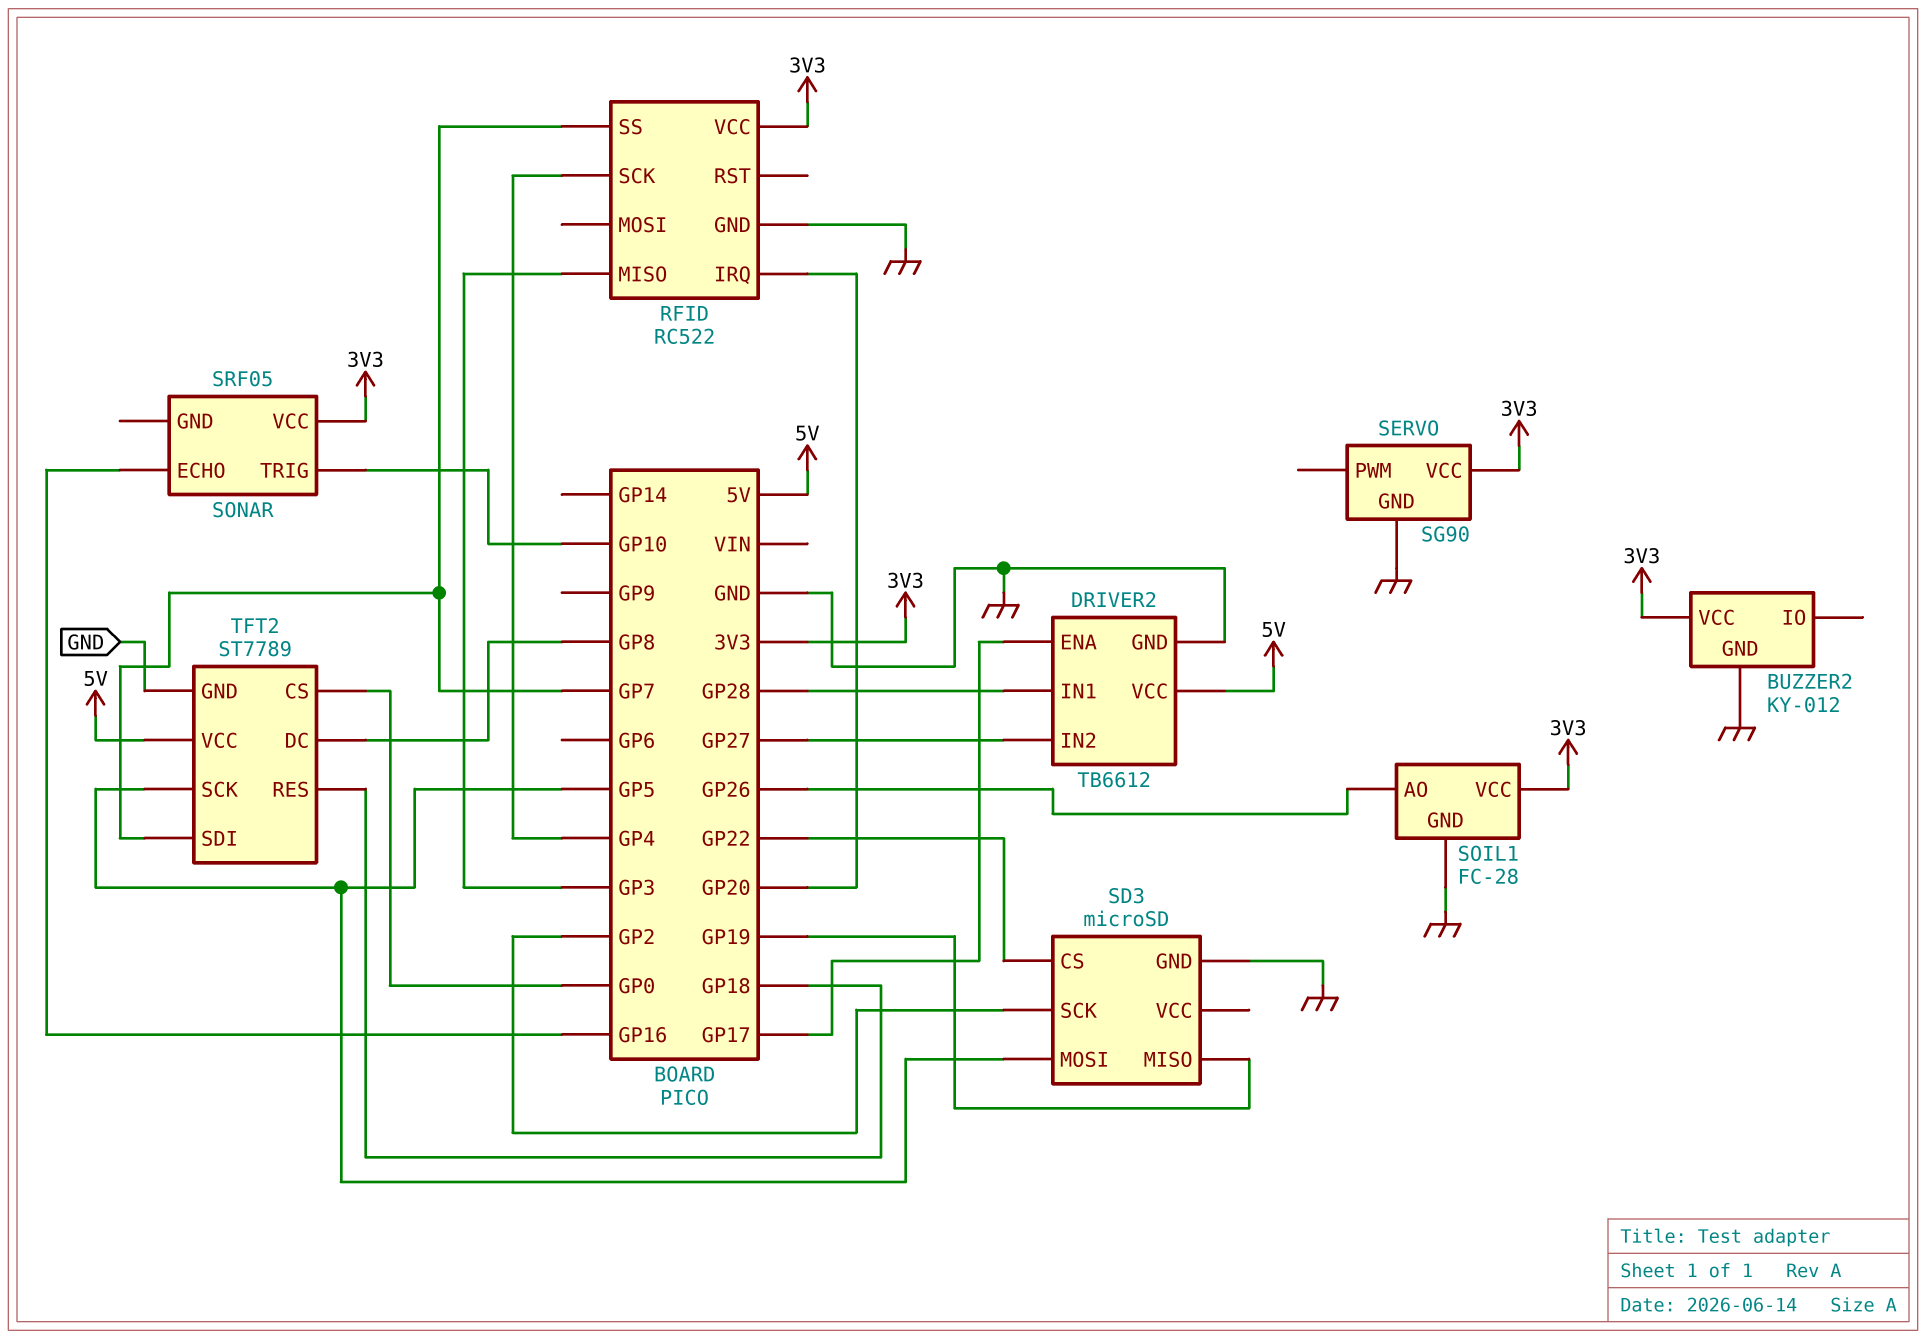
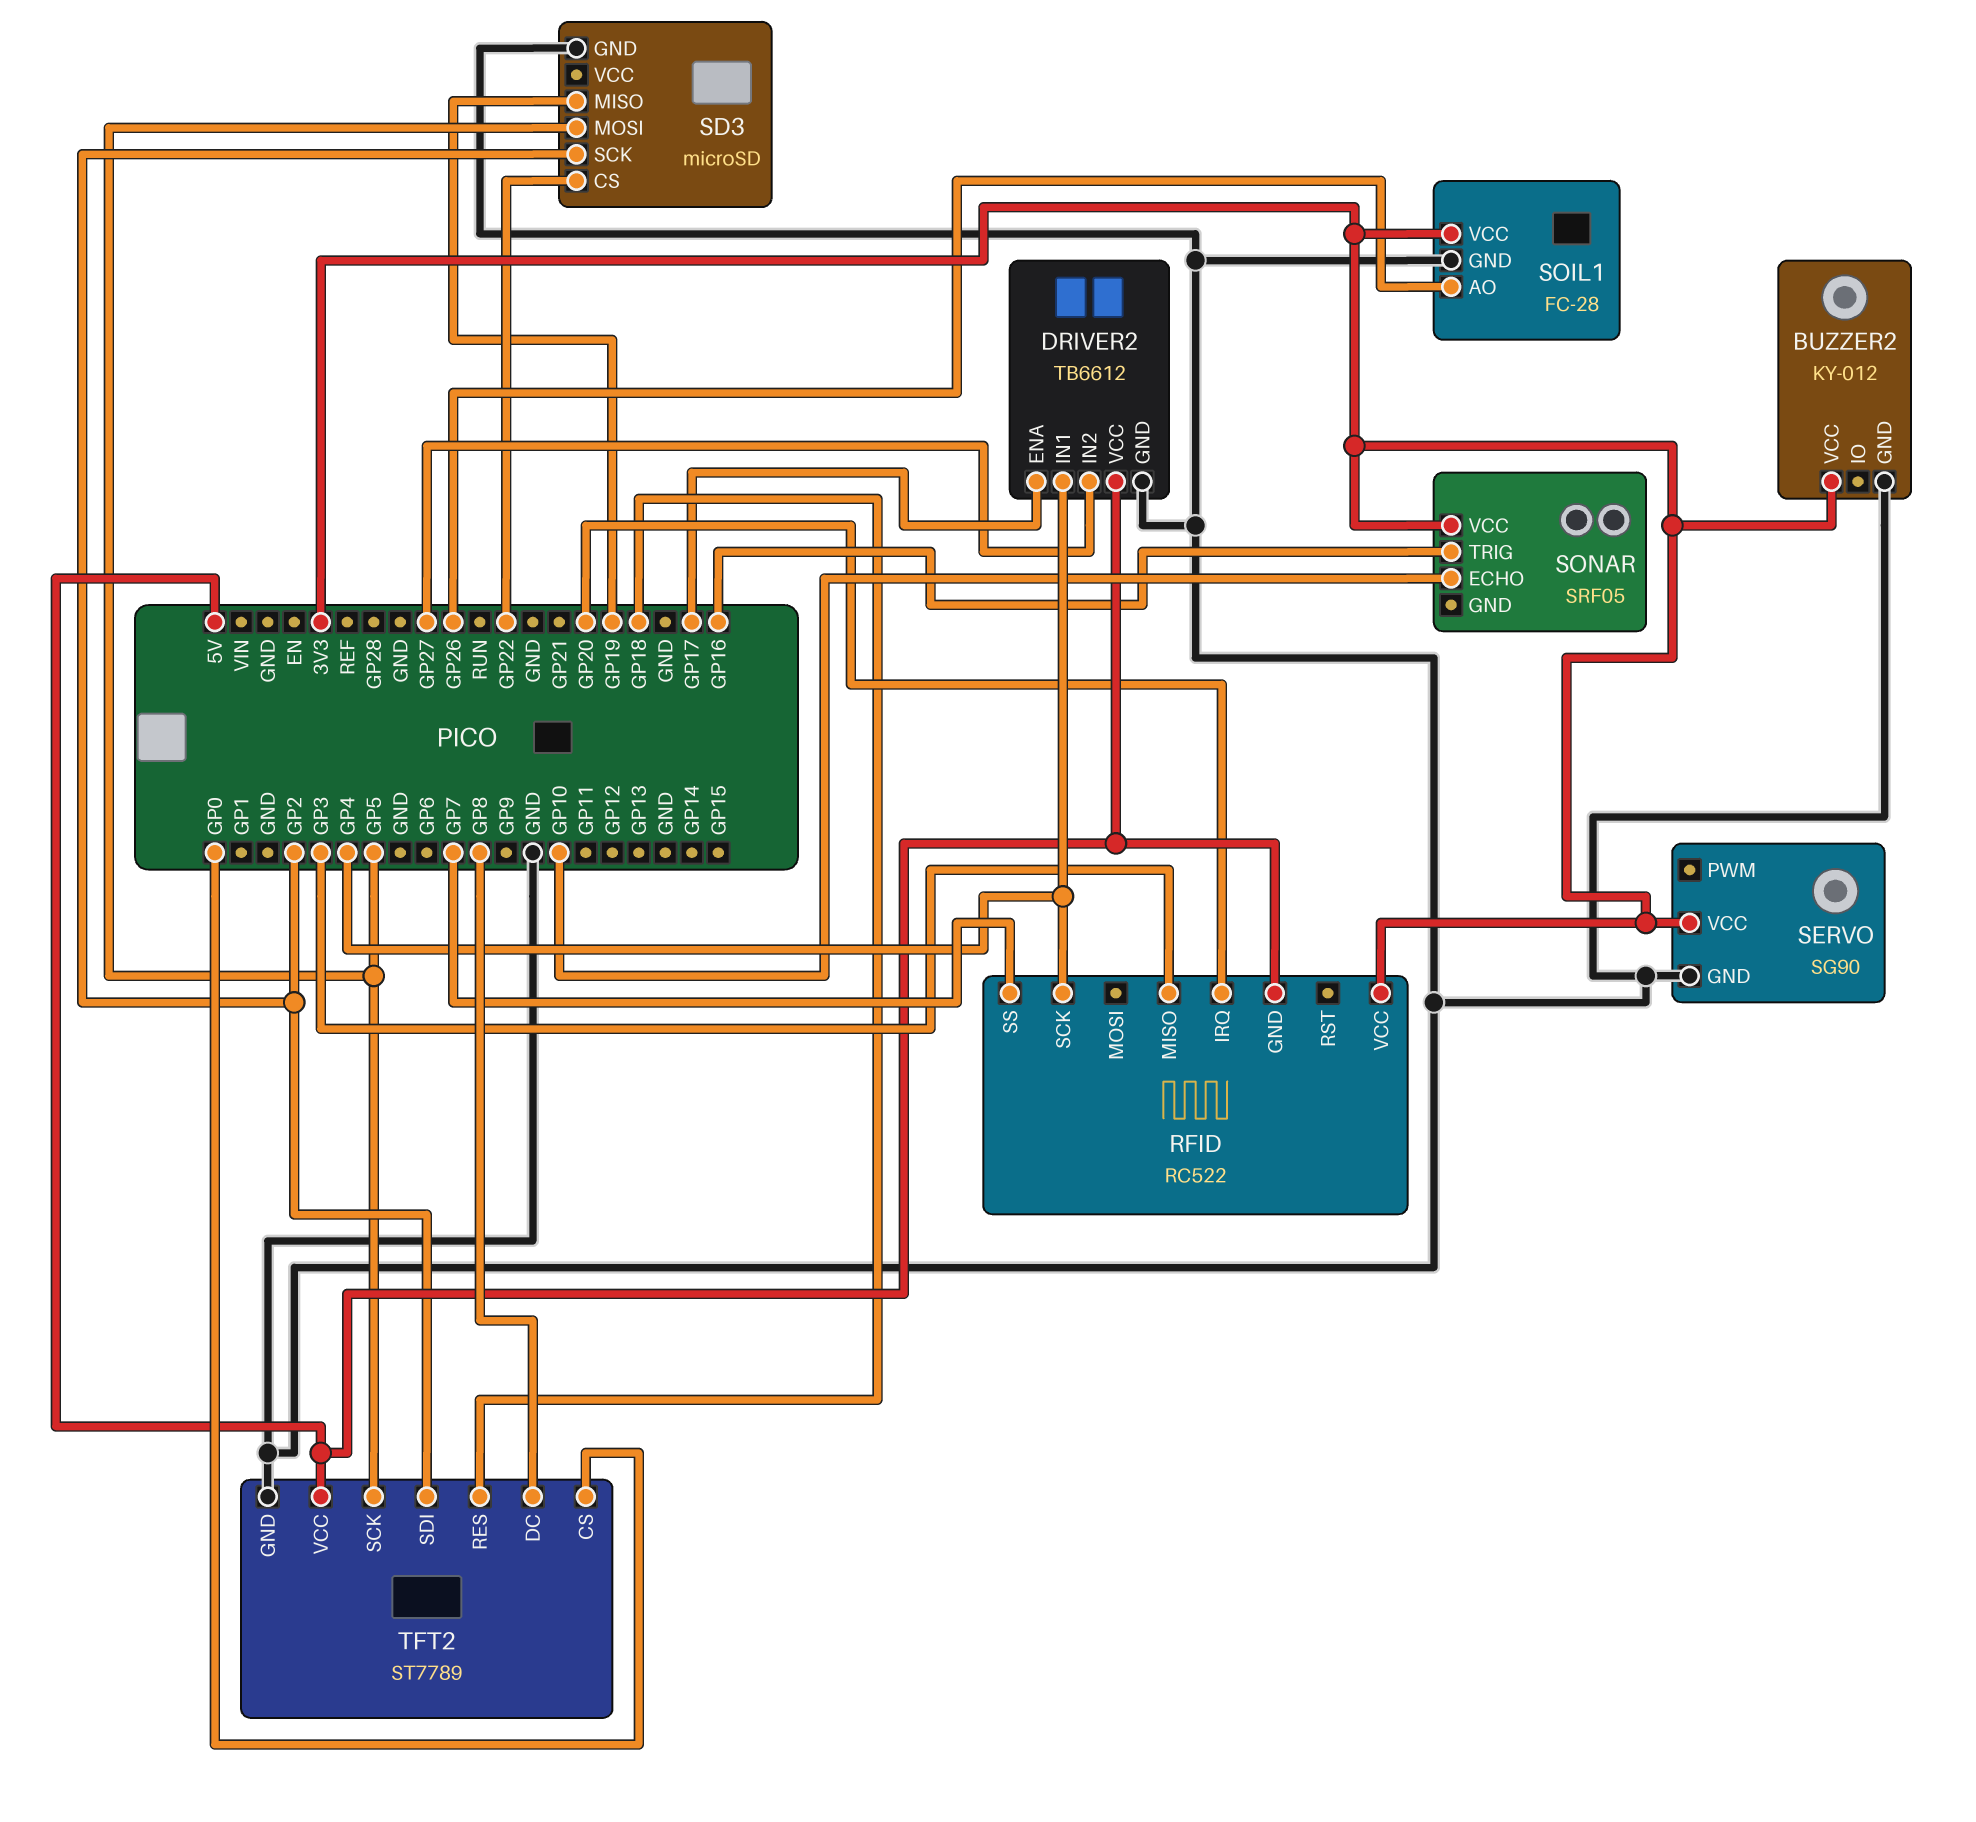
DRIVER2 pin IN1: GP28 -> GP4
RFID pin GND: GND -> 5V
SONAR pin ECHO: GP16 -> GP10
SONAR pin TRIG: GP10 -> GP16
TFT2 pin SDI: GP7 -> GP2

